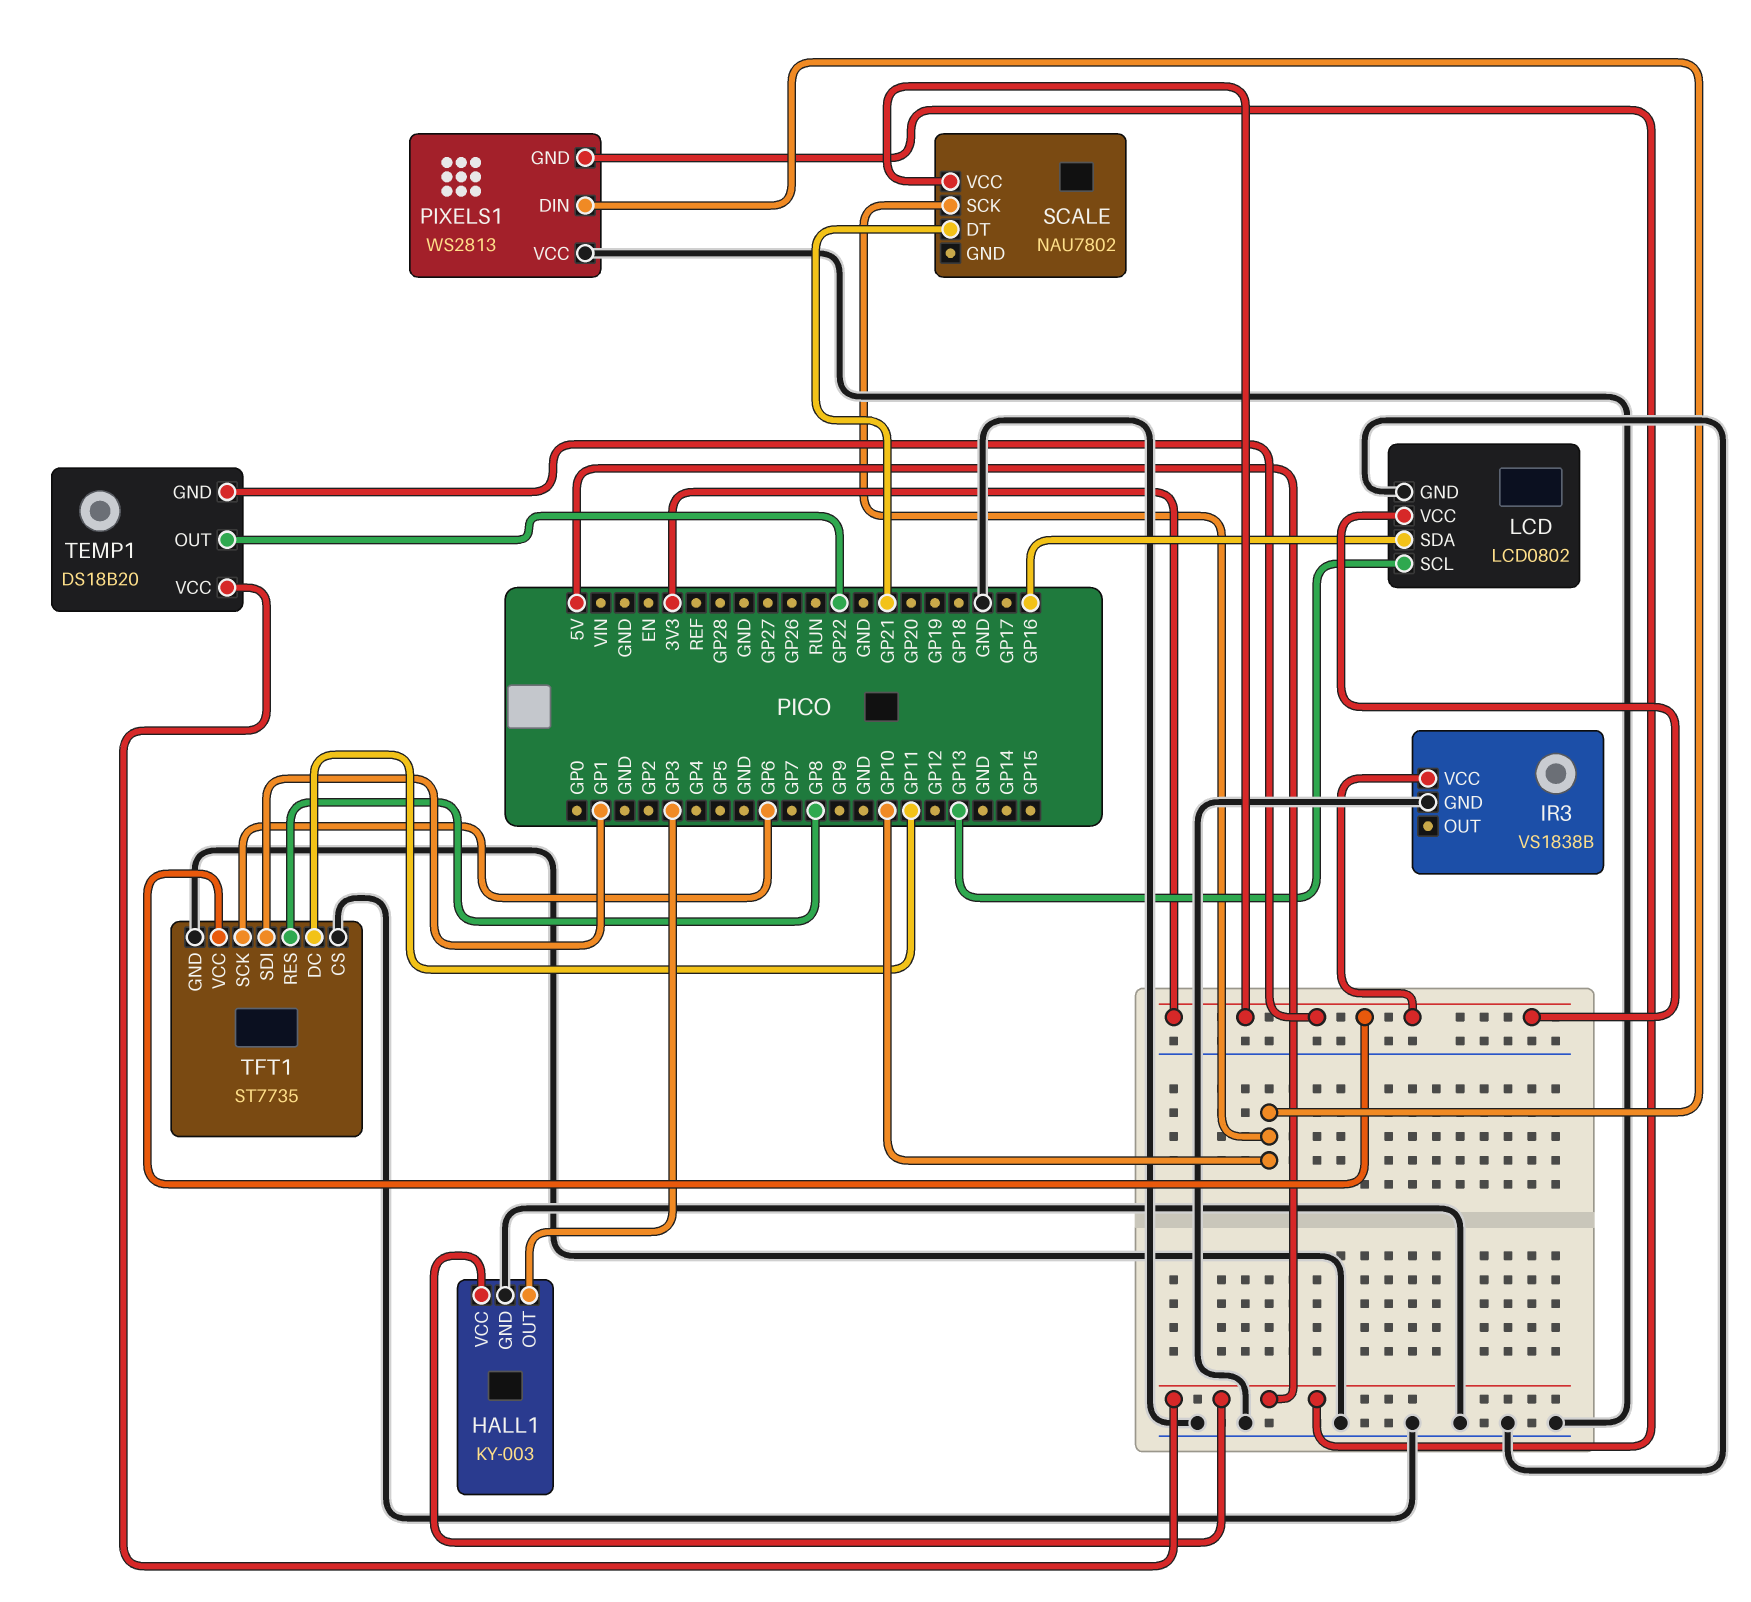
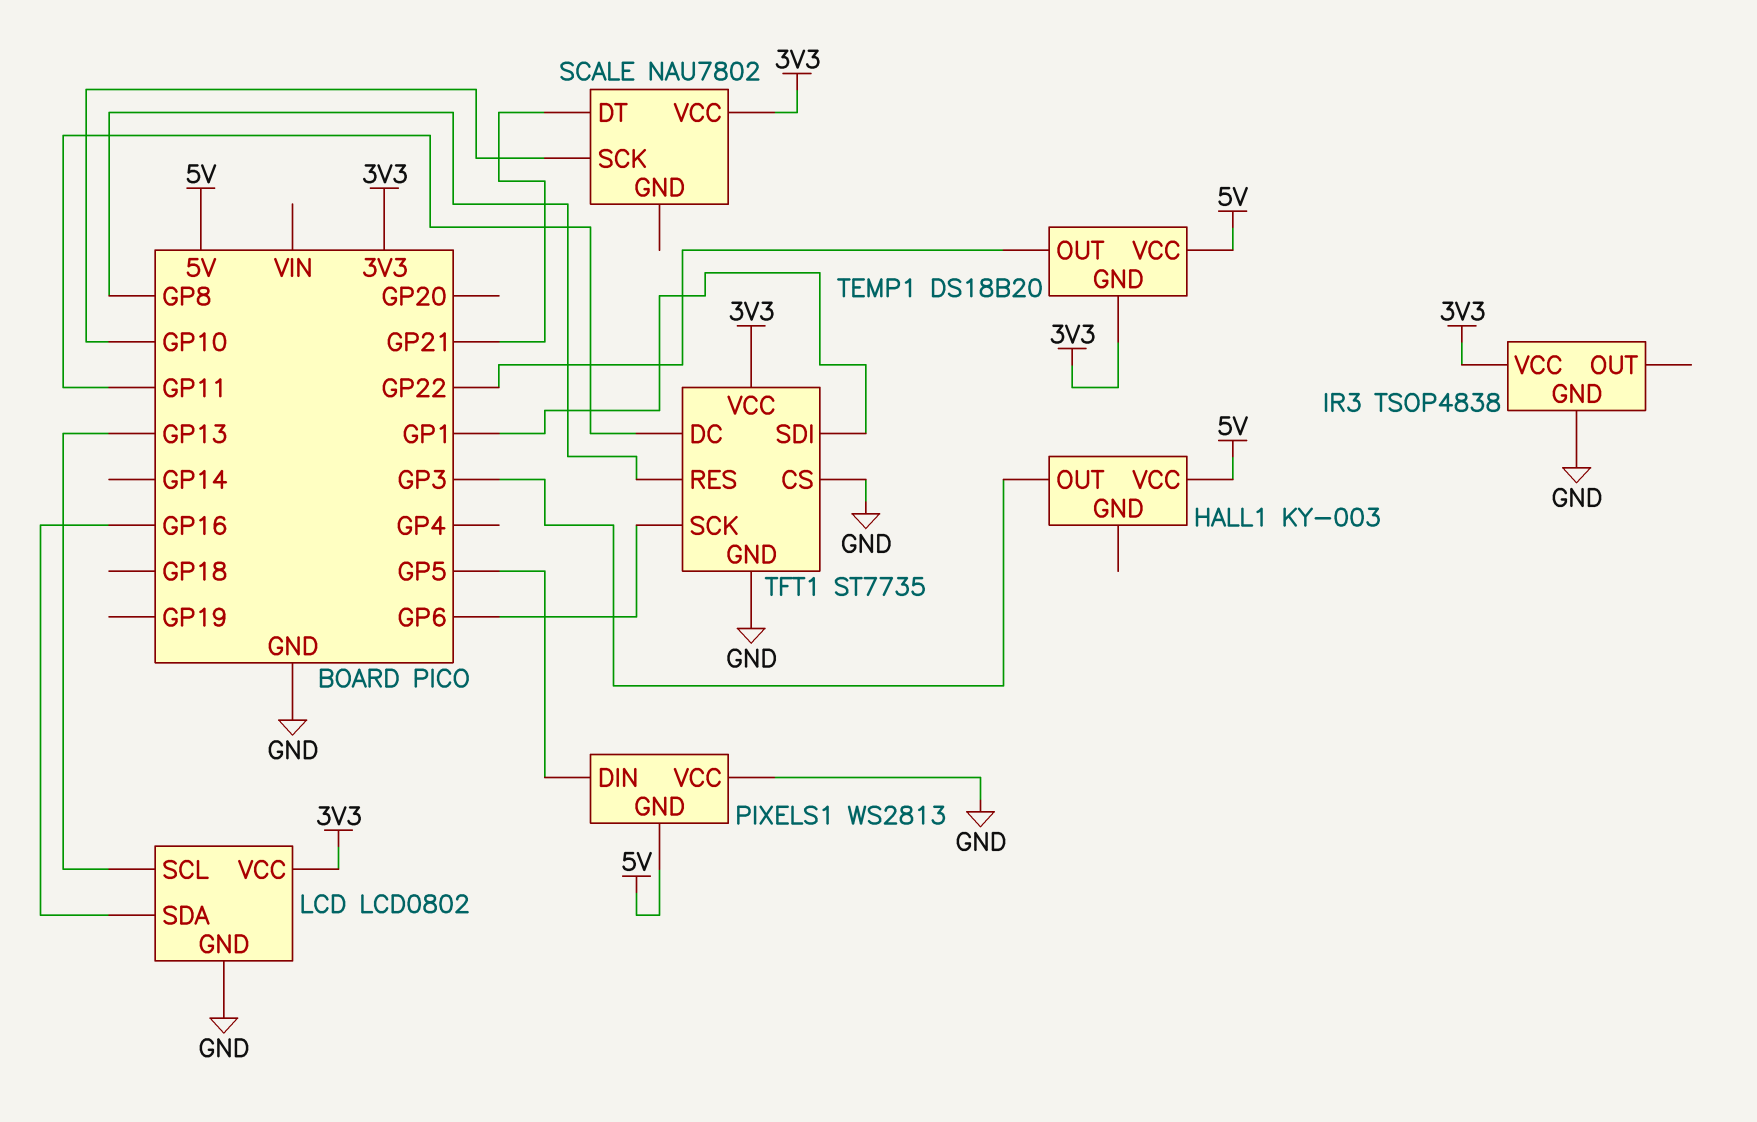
HALL1 pin GND: GND -> none
IR3: VS1838B -> TSOP4838
PIXELS1 pin DIN: GP10 -> GP5

